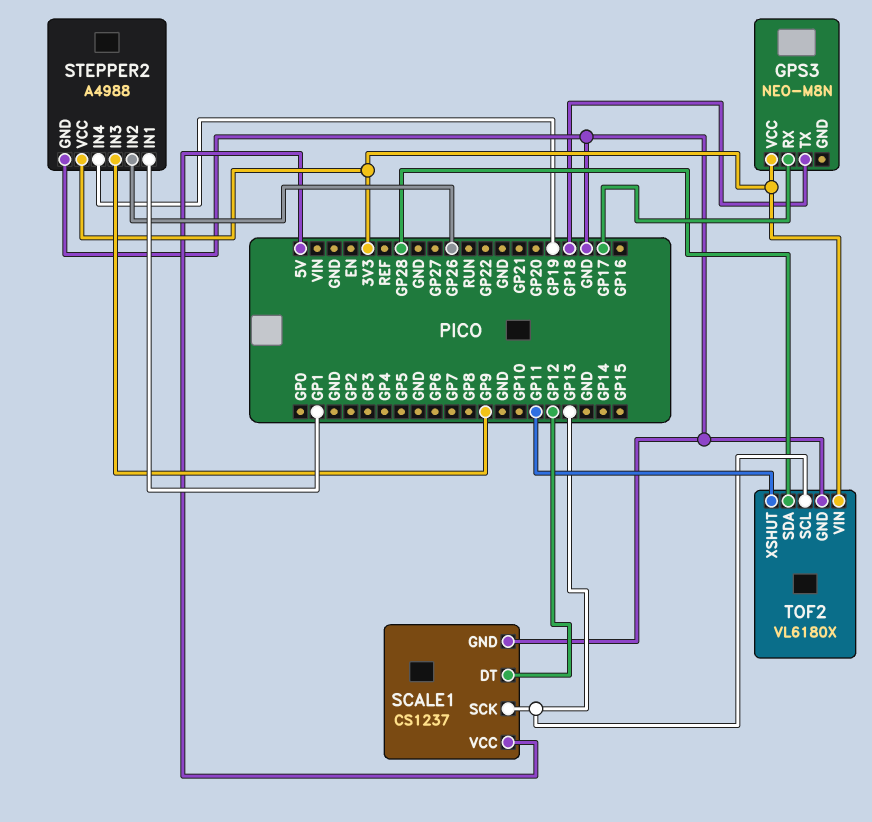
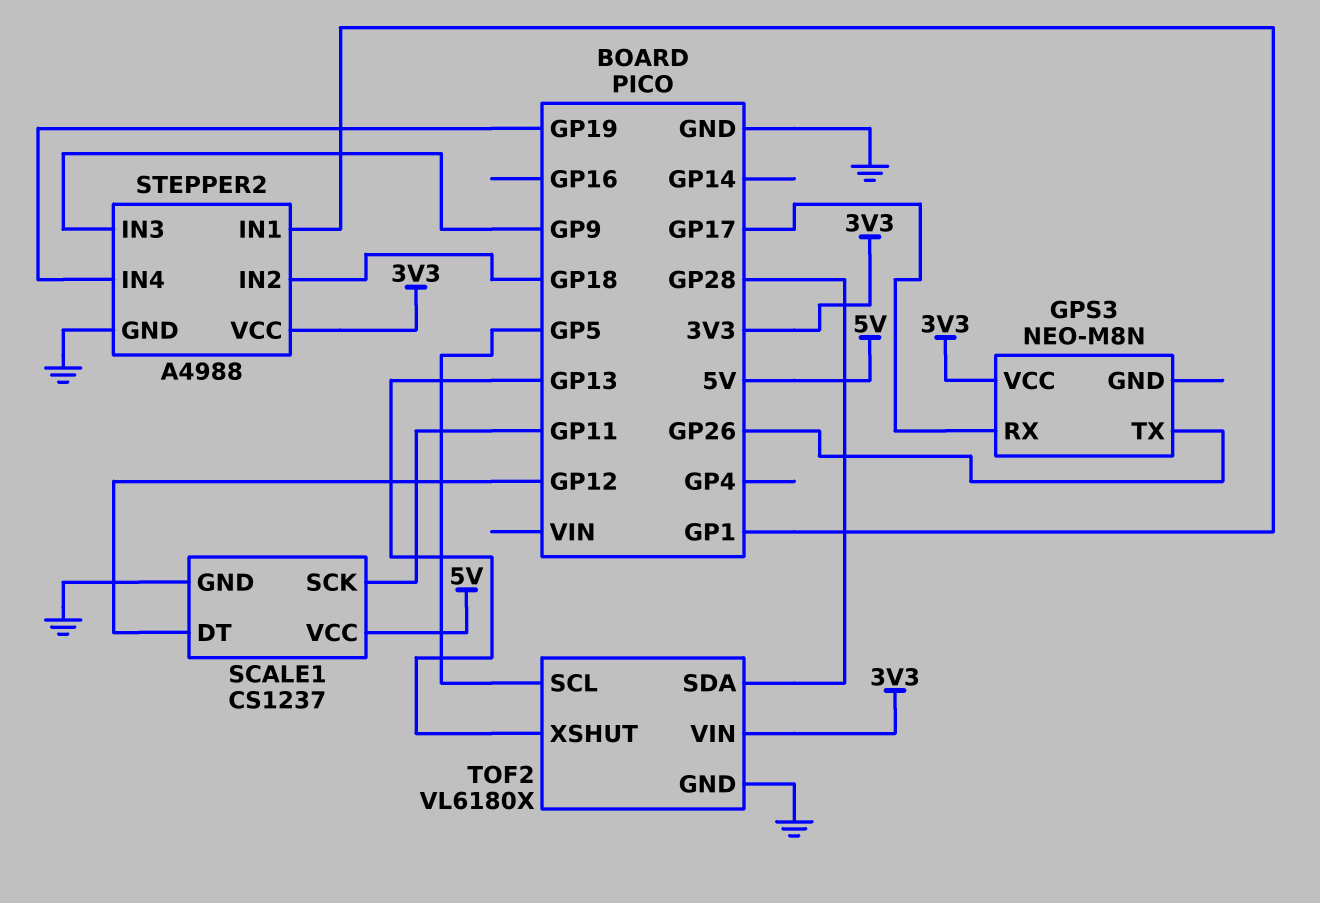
GPS3 pin TX: GP18 -> GP26
SCALE1 pin SCK: GP13 -> GP11
STEPPER2 pin IN2: GP26 -> GP18
TOF2 pin SCL: GP13 -> GP5
TOF2 pin XSHUT: GP11 -> GP13

